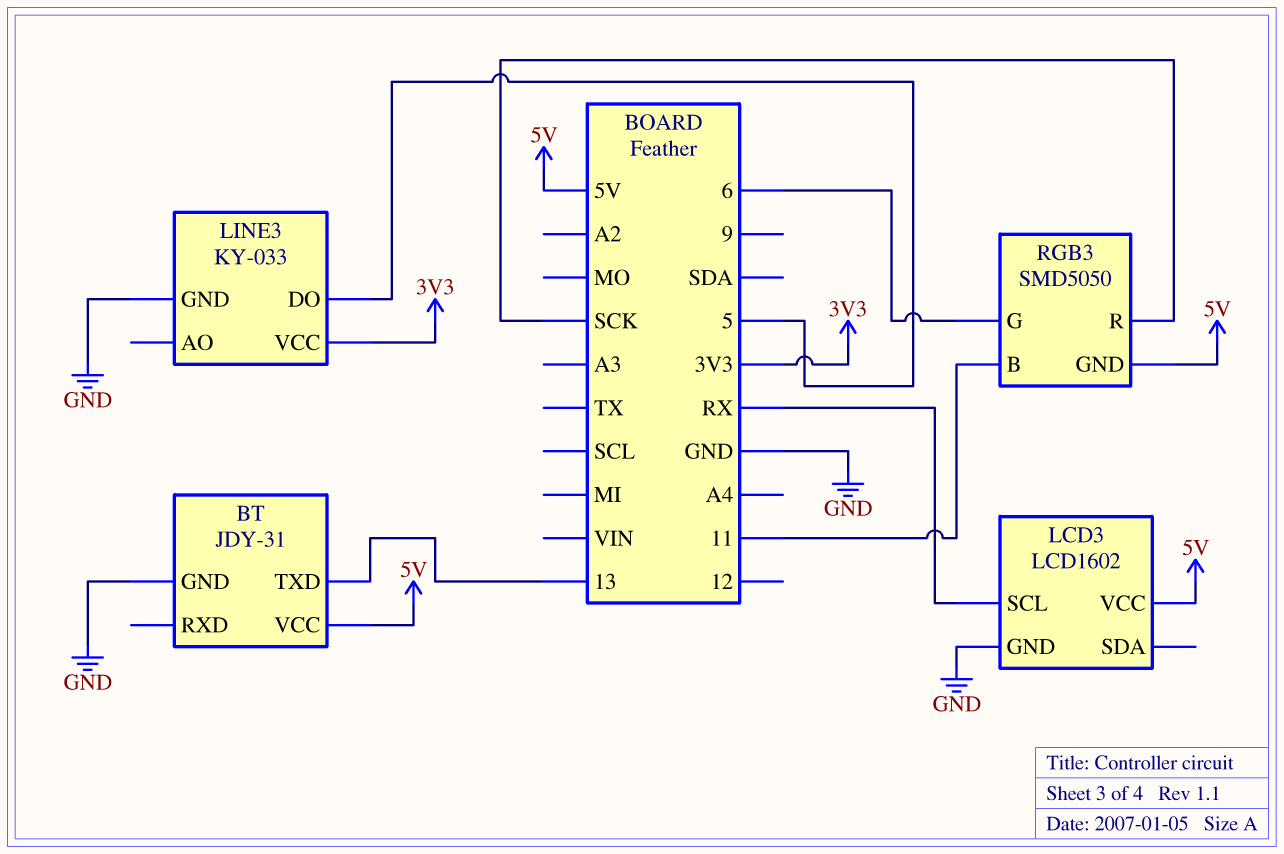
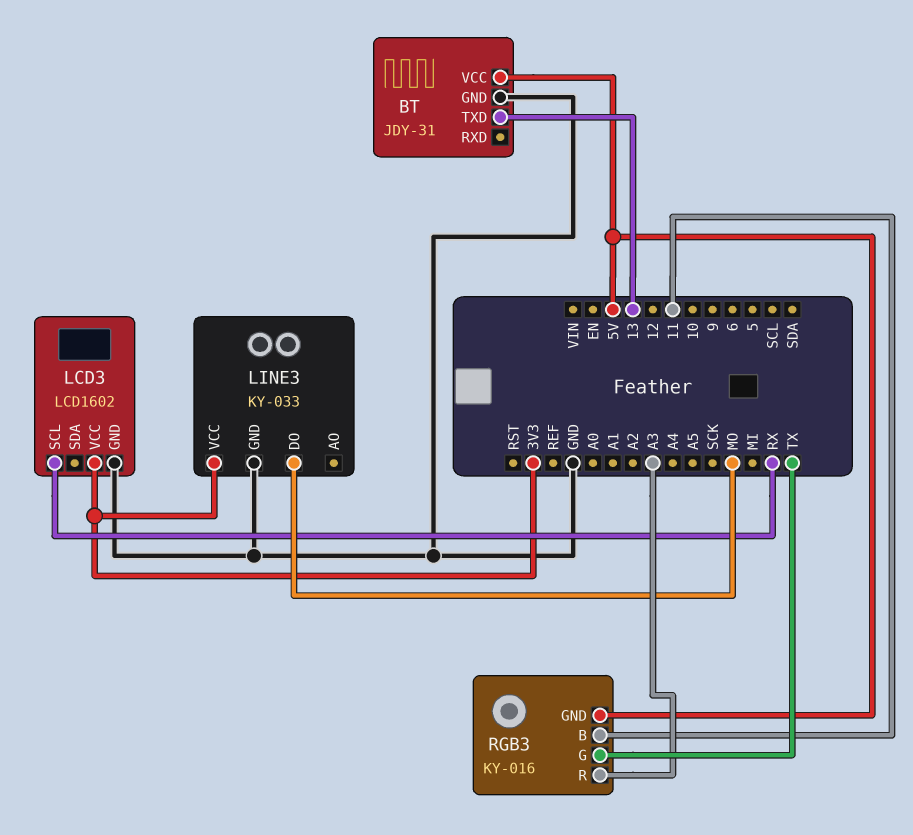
LCD3 pin VCC: 5V -> 3V3
LINE3 pin DO: 5 -> MO
RGB3: SMD5050 -> KY-016
RGB3 pin G: 6 -> TX
RGB3 pin R: SCK -> A3

